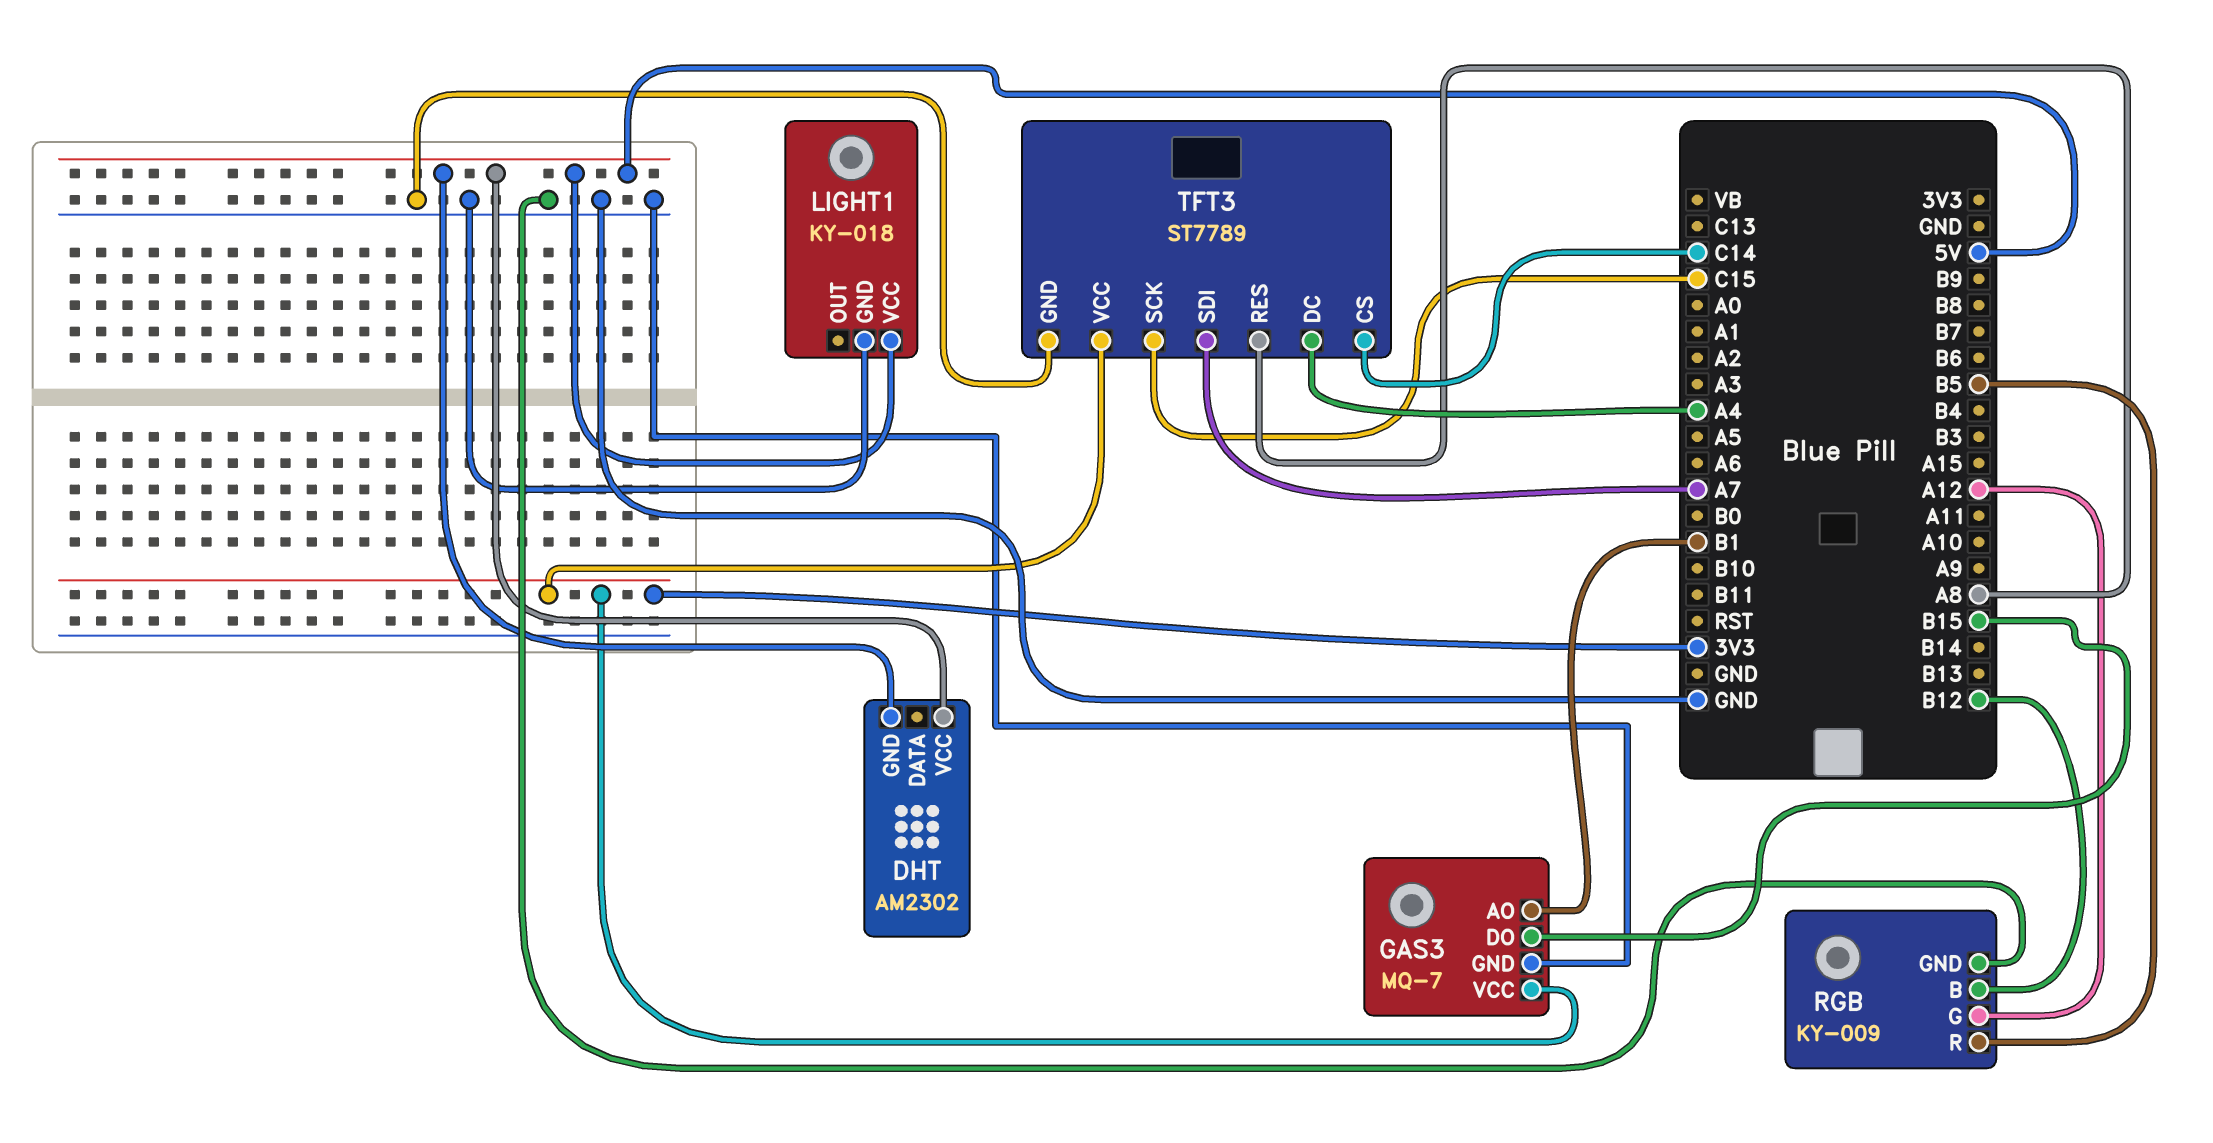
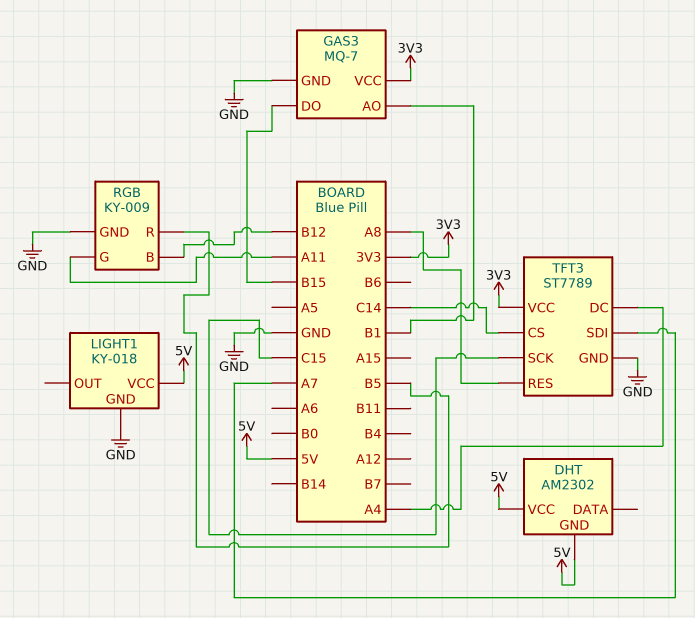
RGB pin G: A12 -> A11

